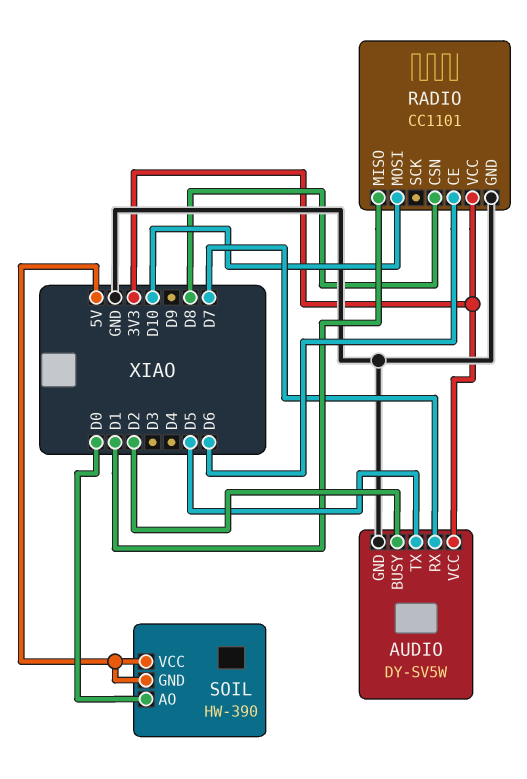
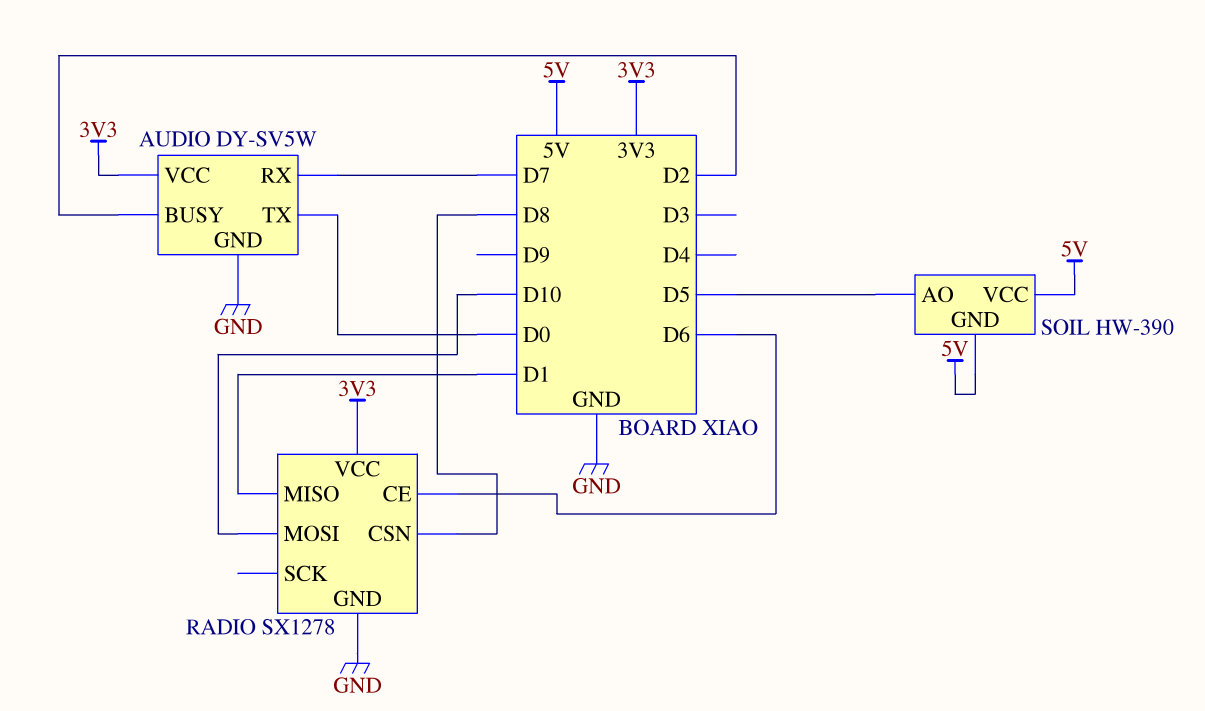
AUDIO pin TX: D5 -> D0
RADIO: CC1101 -> SX1278
SOIL pin AO: D0 -> D5

